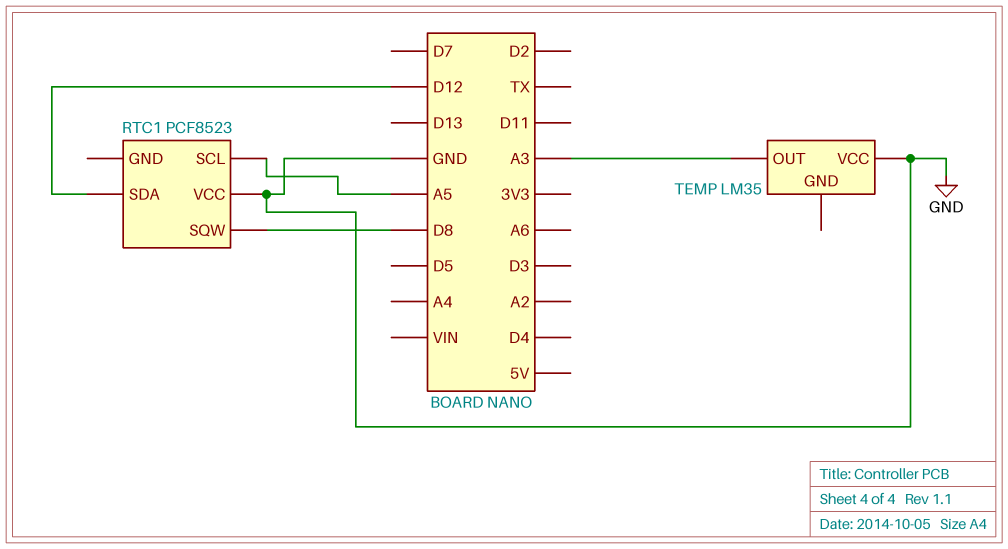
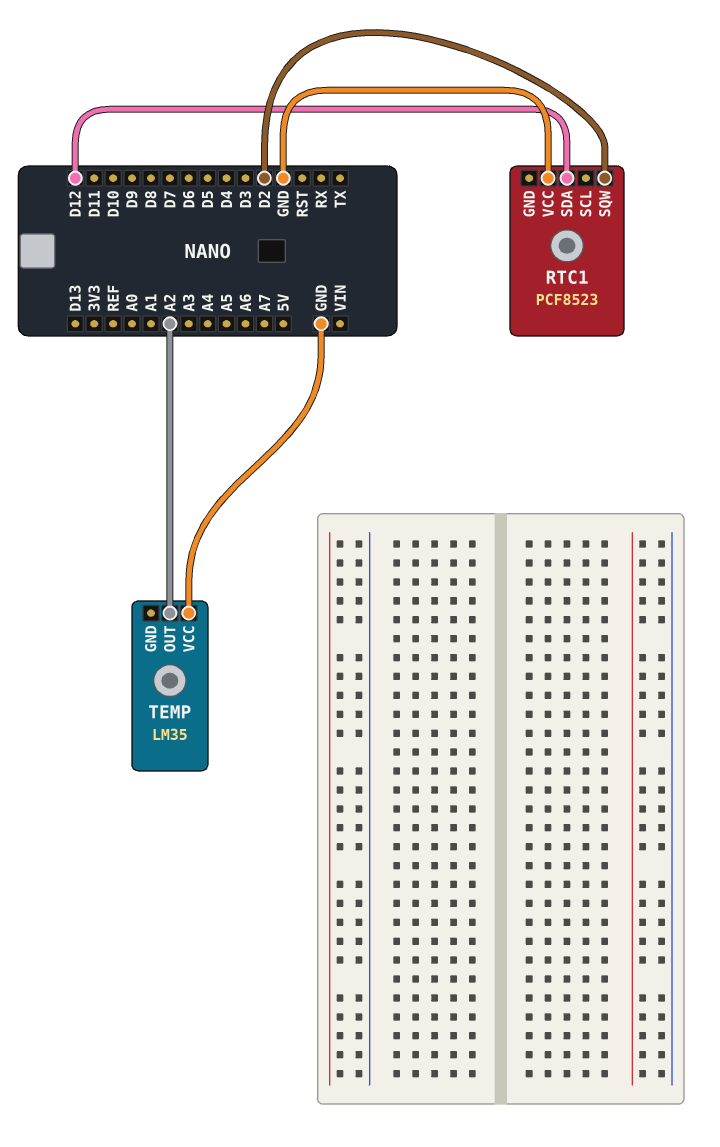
RTC1 pin SCL: A5 -> none
RTC1 pin SQW: D8 -> D2
TEMP pin OUT: A3 -> A2

